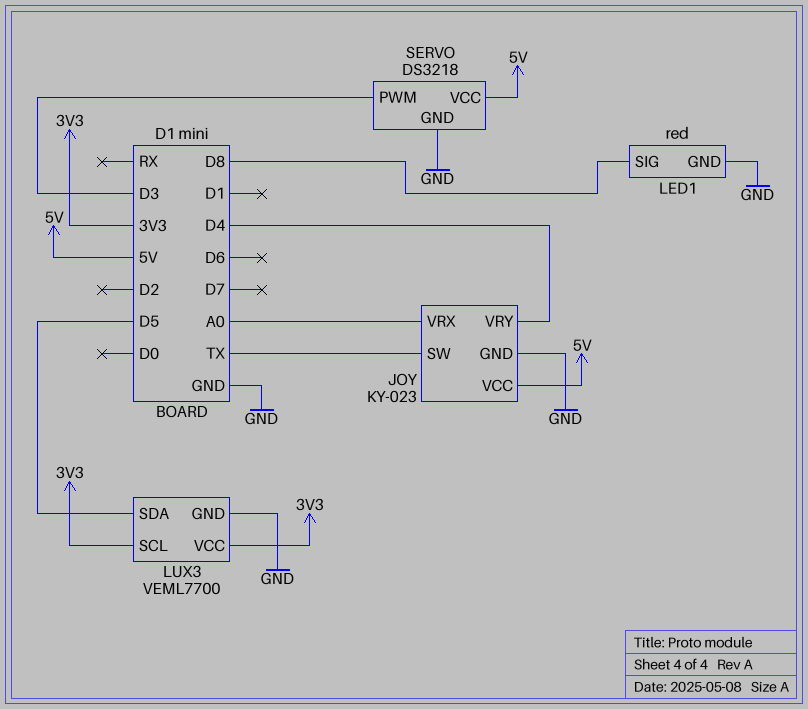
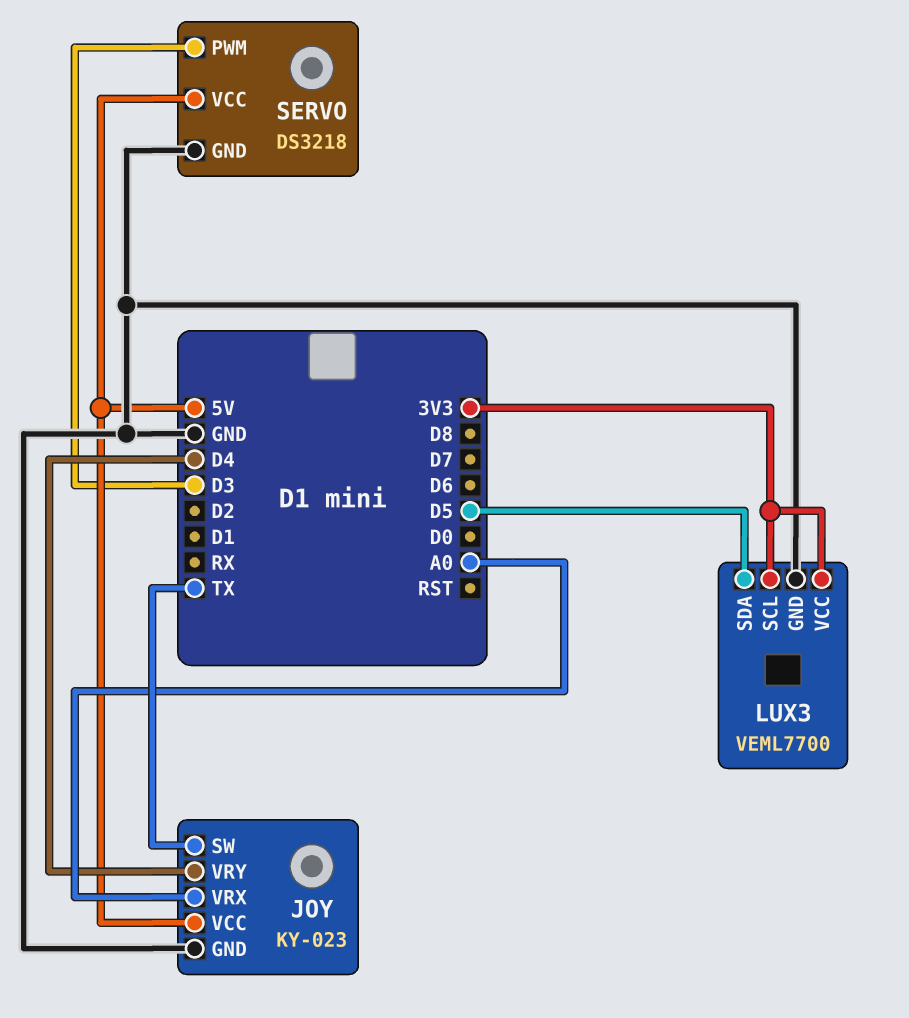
LED1: red -> none
LED1 pin GND: GND -> none
LED1 pin SIG: D8 -> none

